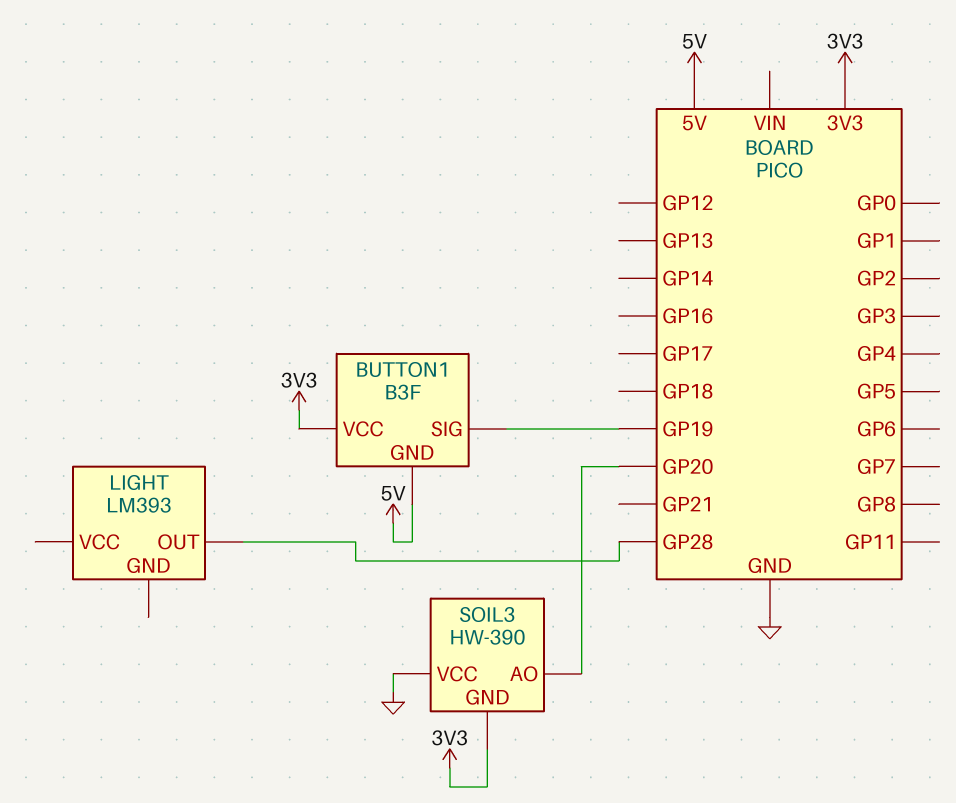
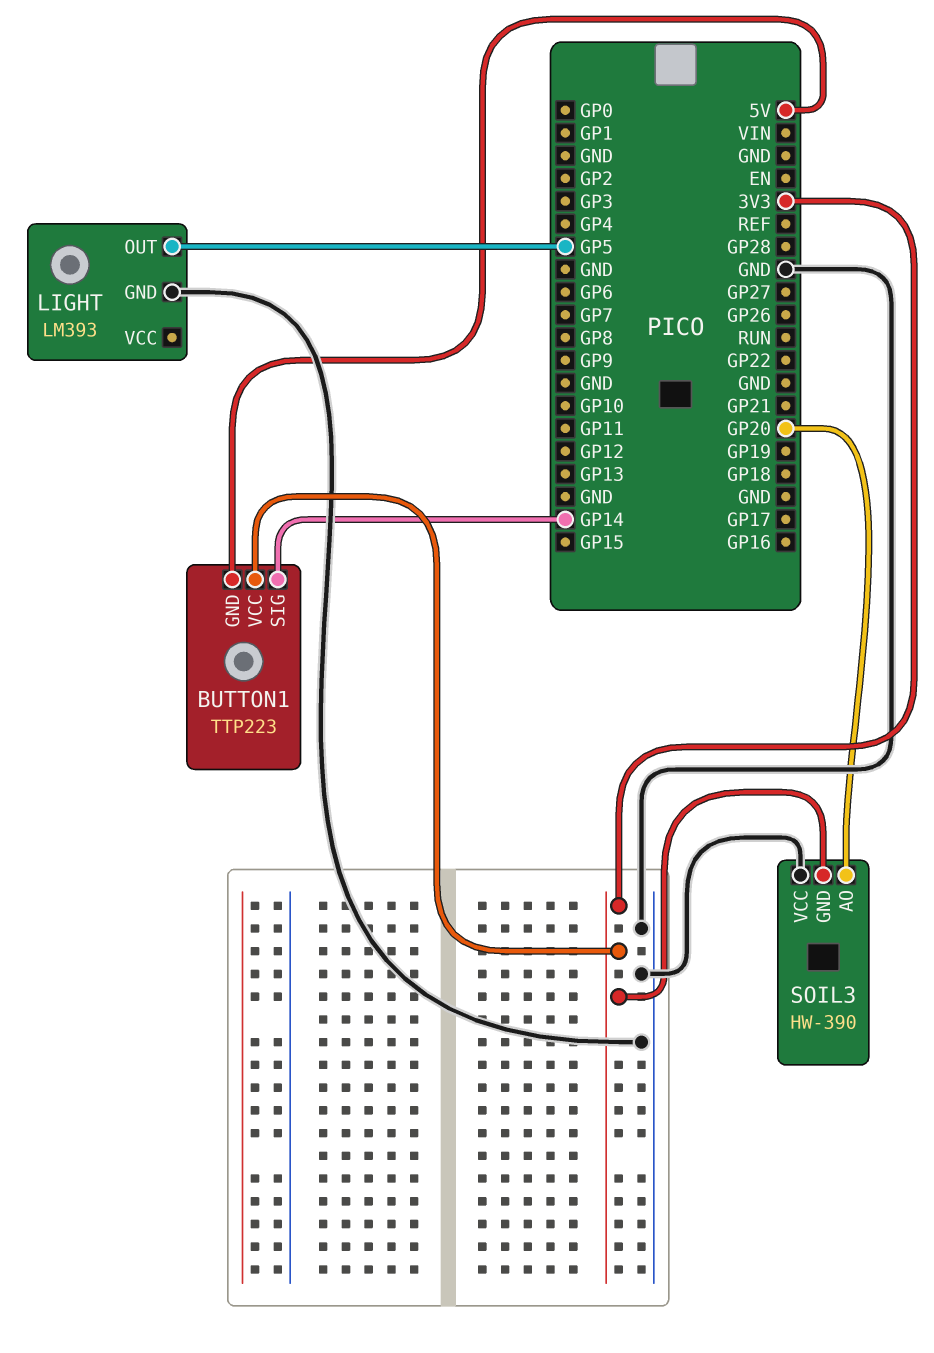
BUTTON1: B3F -> TTP223
BUTTON1 pin SIG: GP19 -> GP14
LIGHT pin GND: none -> GND
LIGHT pin OUT: GP28 -> GP5

